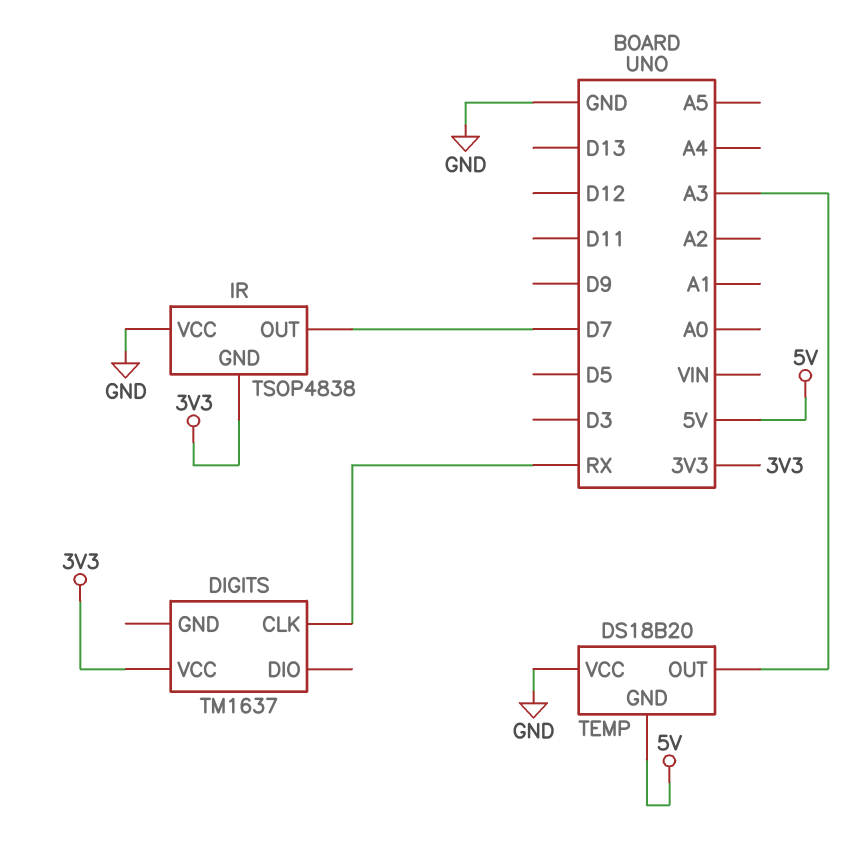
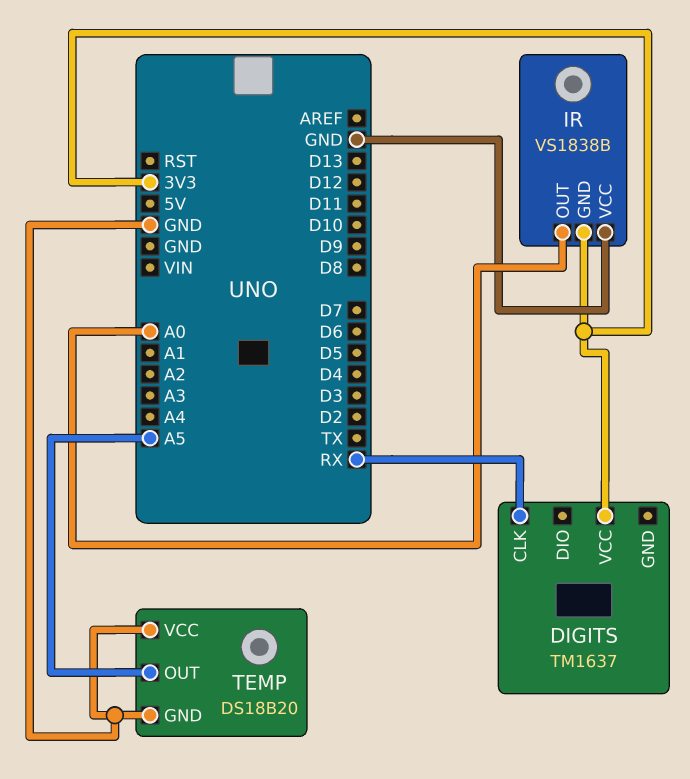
IR: TSOP4838 -> VS1838B
IR pin OUT: D7 -> A0
TEMP pin GND: 5V -> GND
TEMP pin OUT: A3 -> A5

